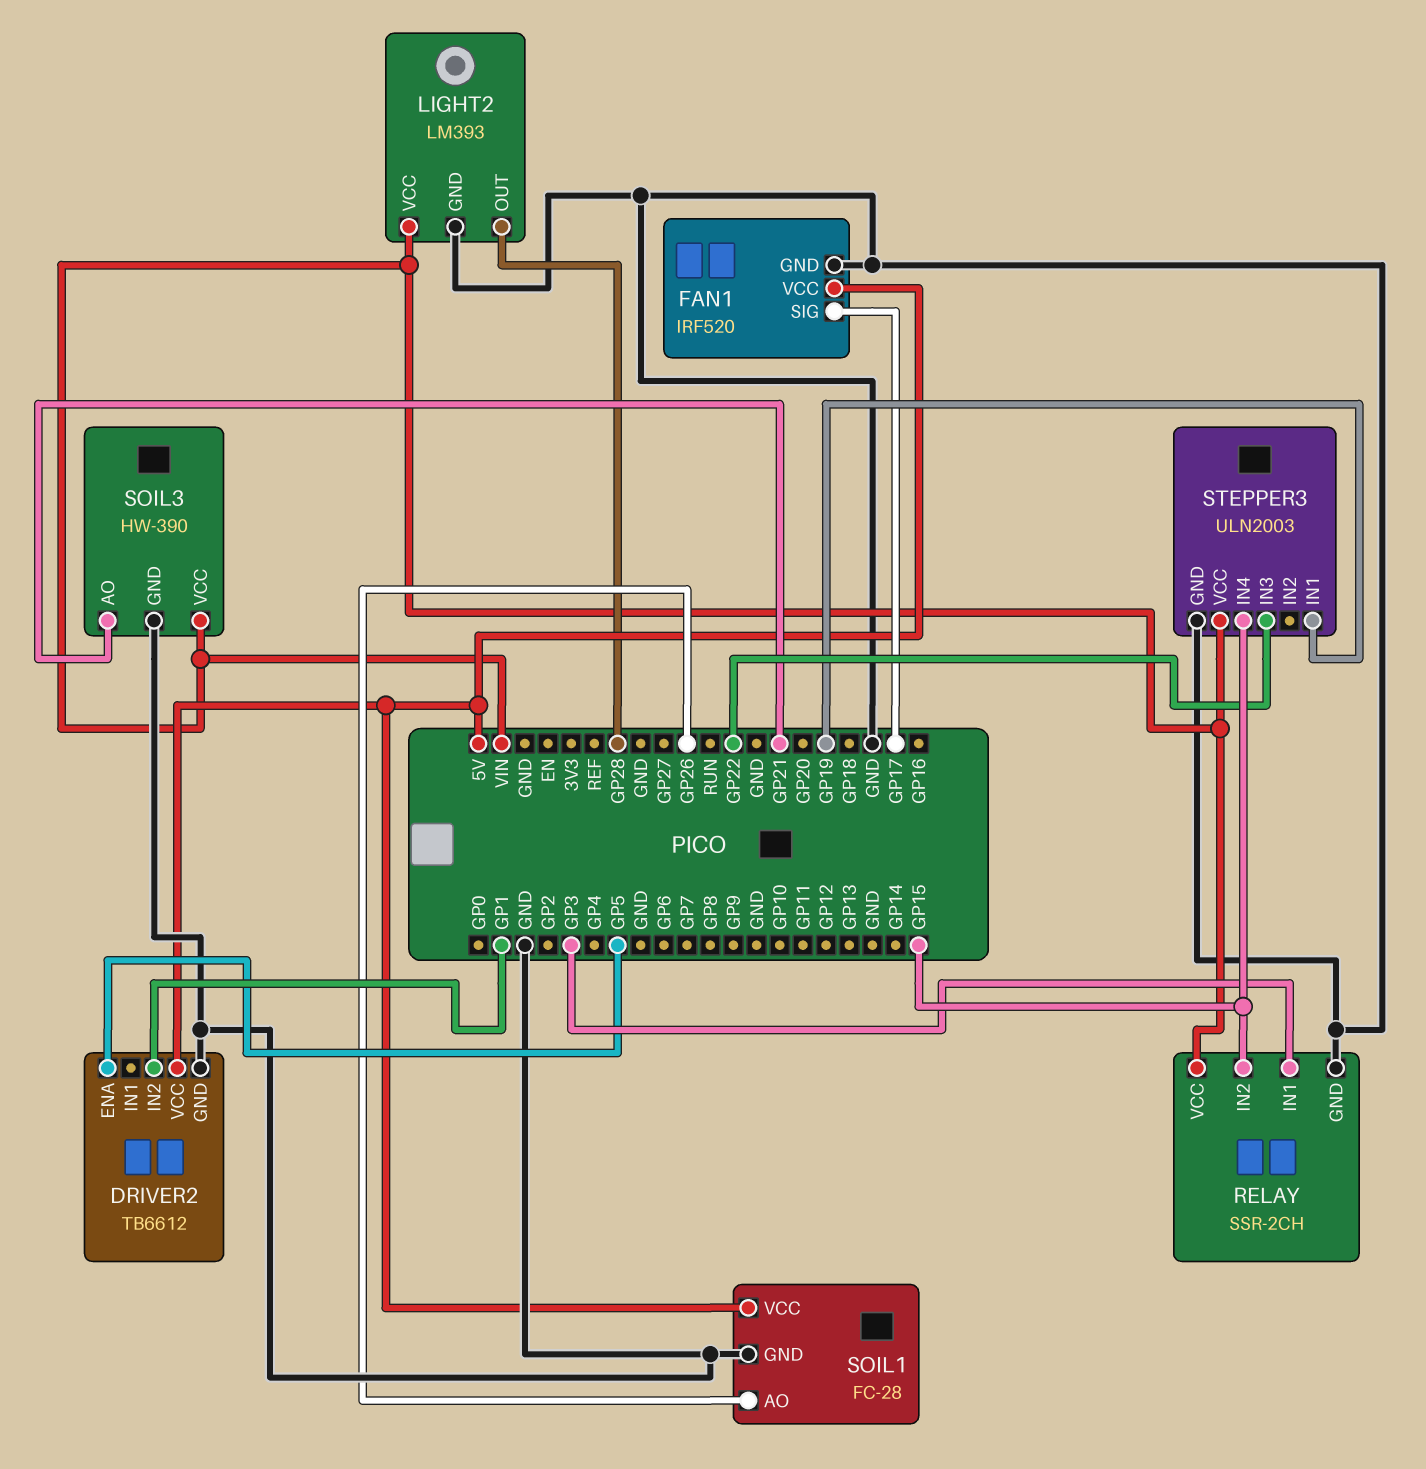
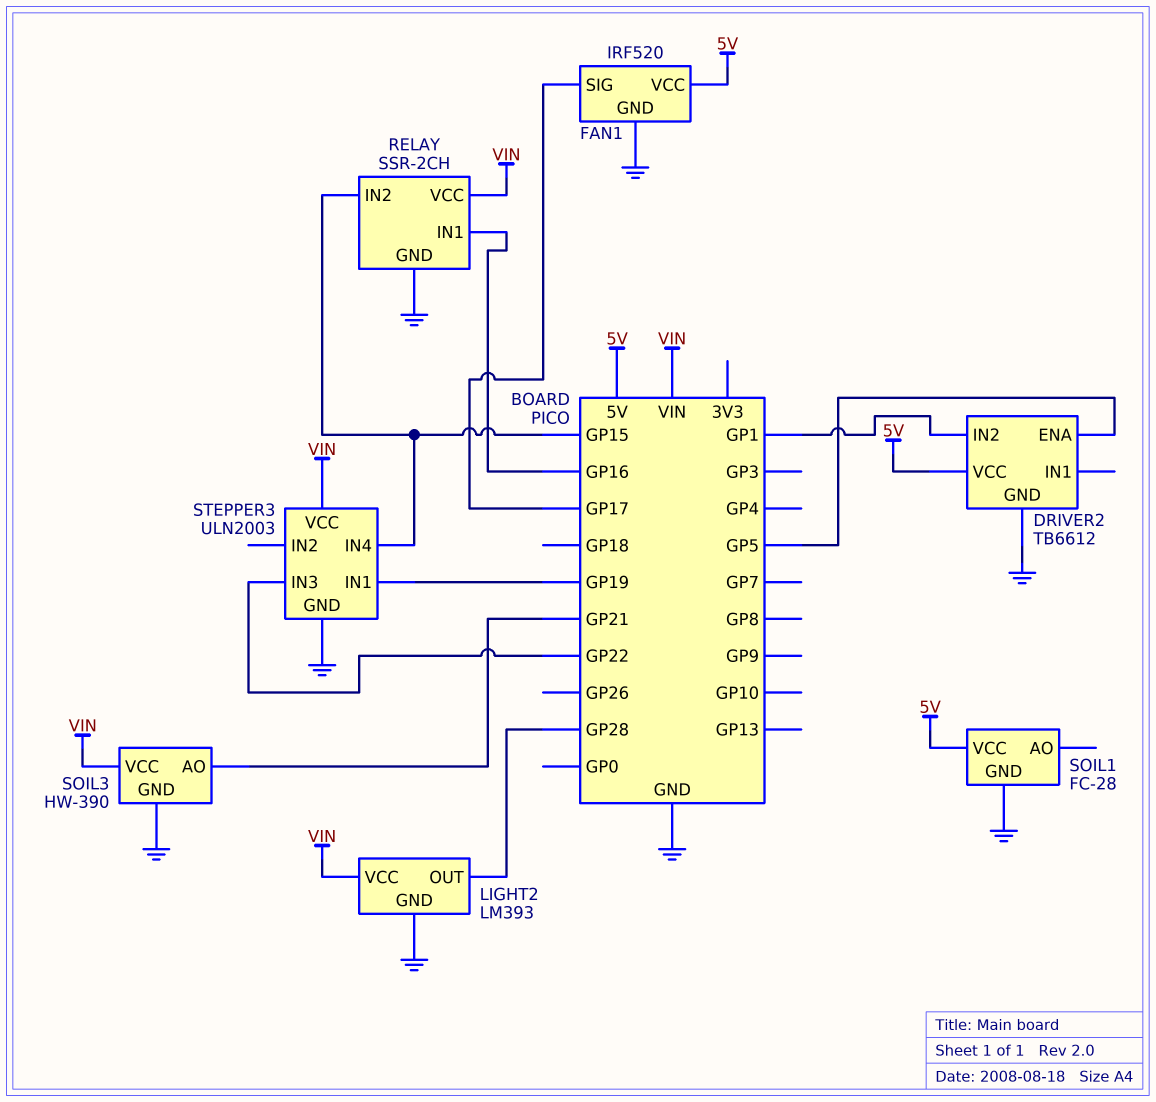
RELAY pin IN1: GP3 -> GP16
SOIL1 pin AO: GP26 -> none

